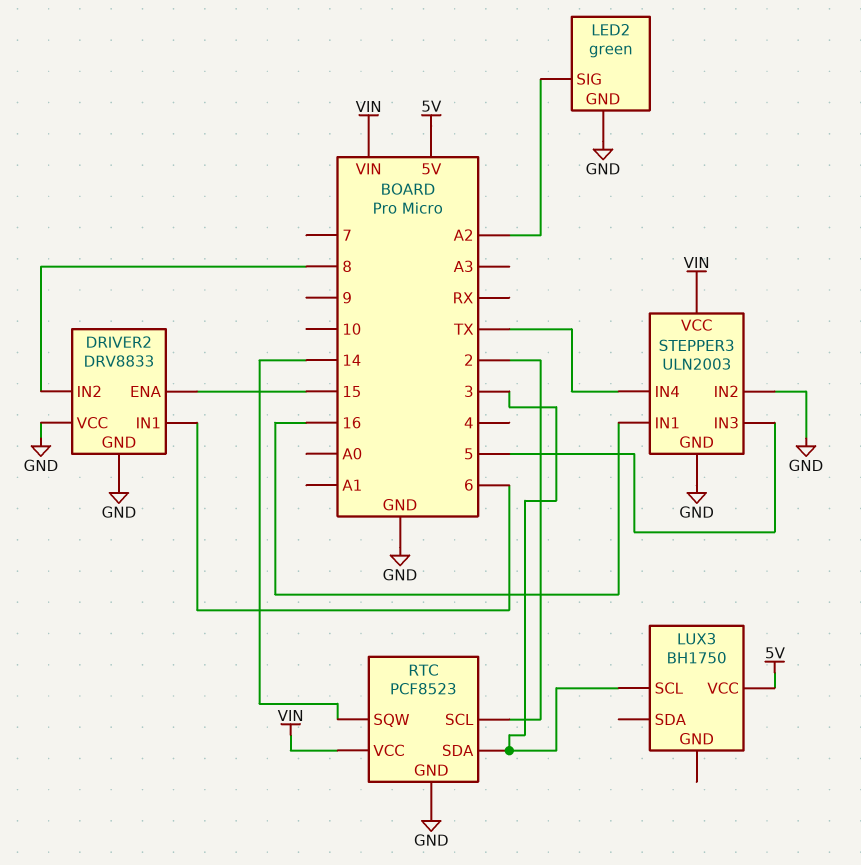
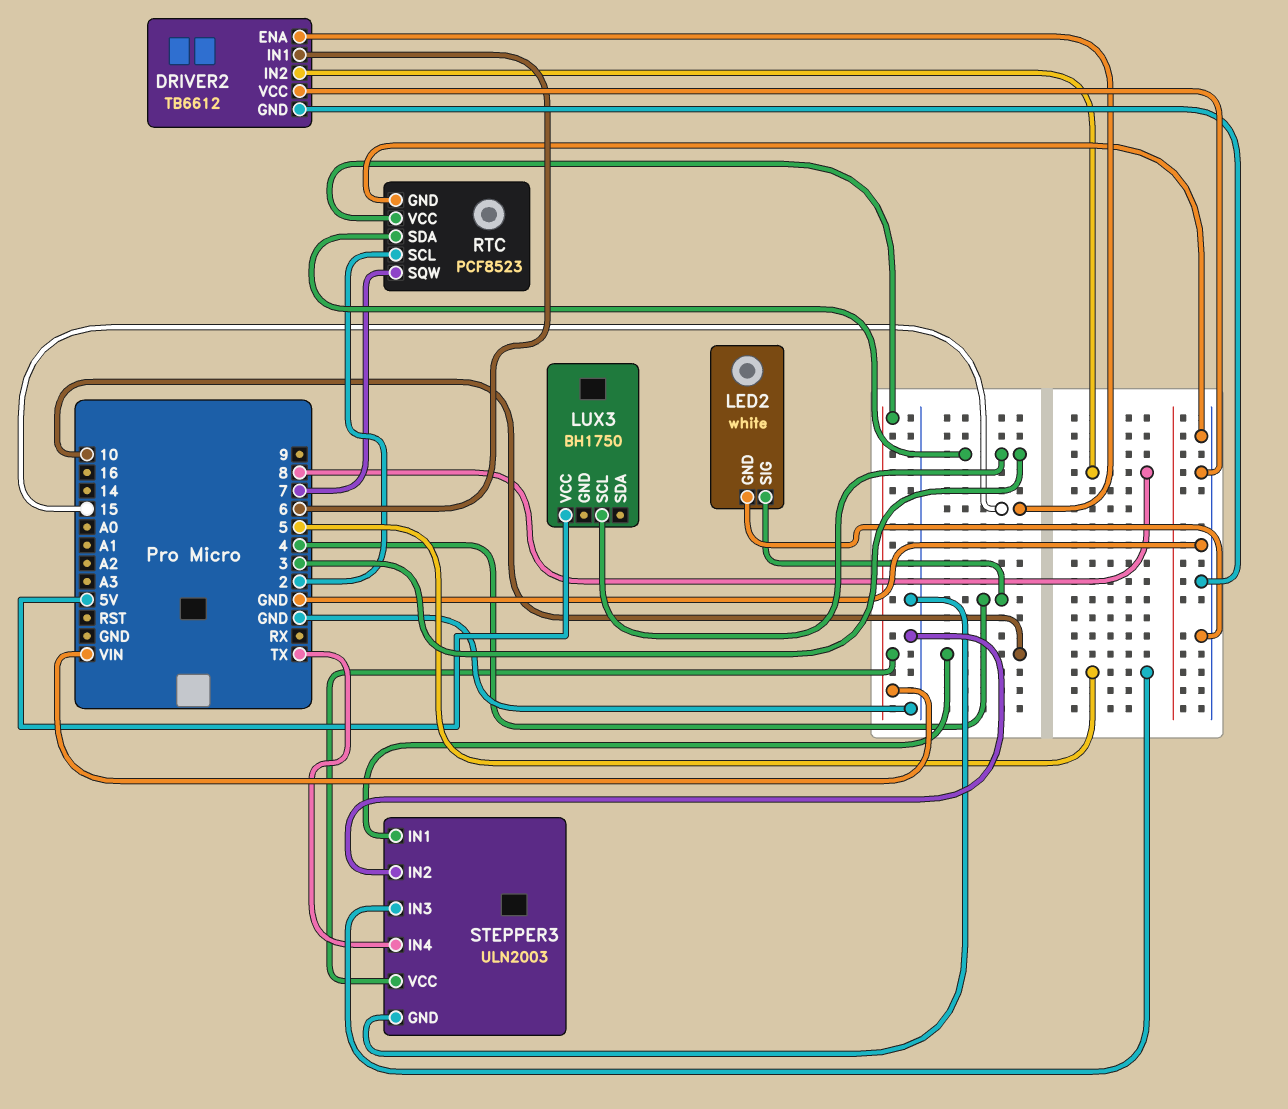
DRIVER2: DRV8833 -> TB6612
LED2: green -> white
LED2 pin SIG: A2 -> 4
RTC pin SQW: 14 -> 7
STEPPER3 pin IN1: 16 -> 10

